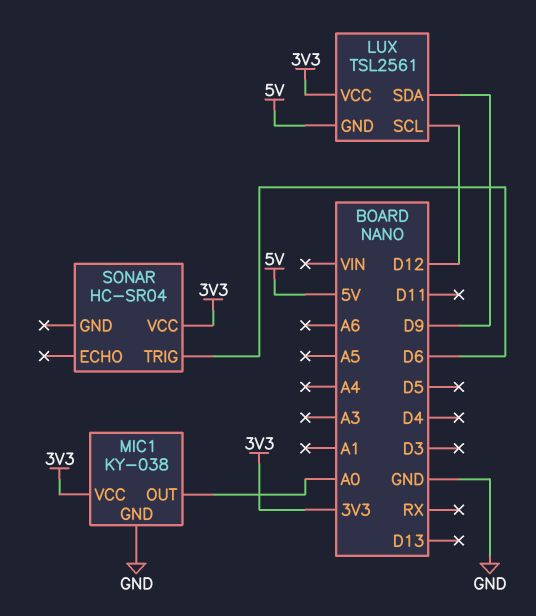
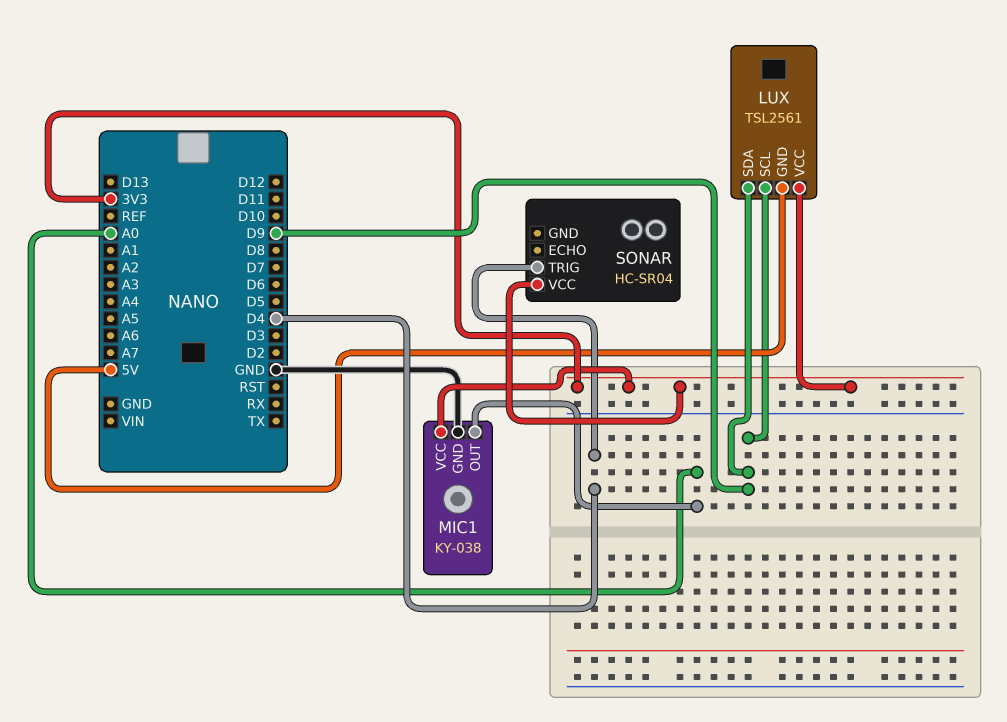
LUX pin SCL: D12 -> D9
SONAR pin TRIG: D6 -> D4

